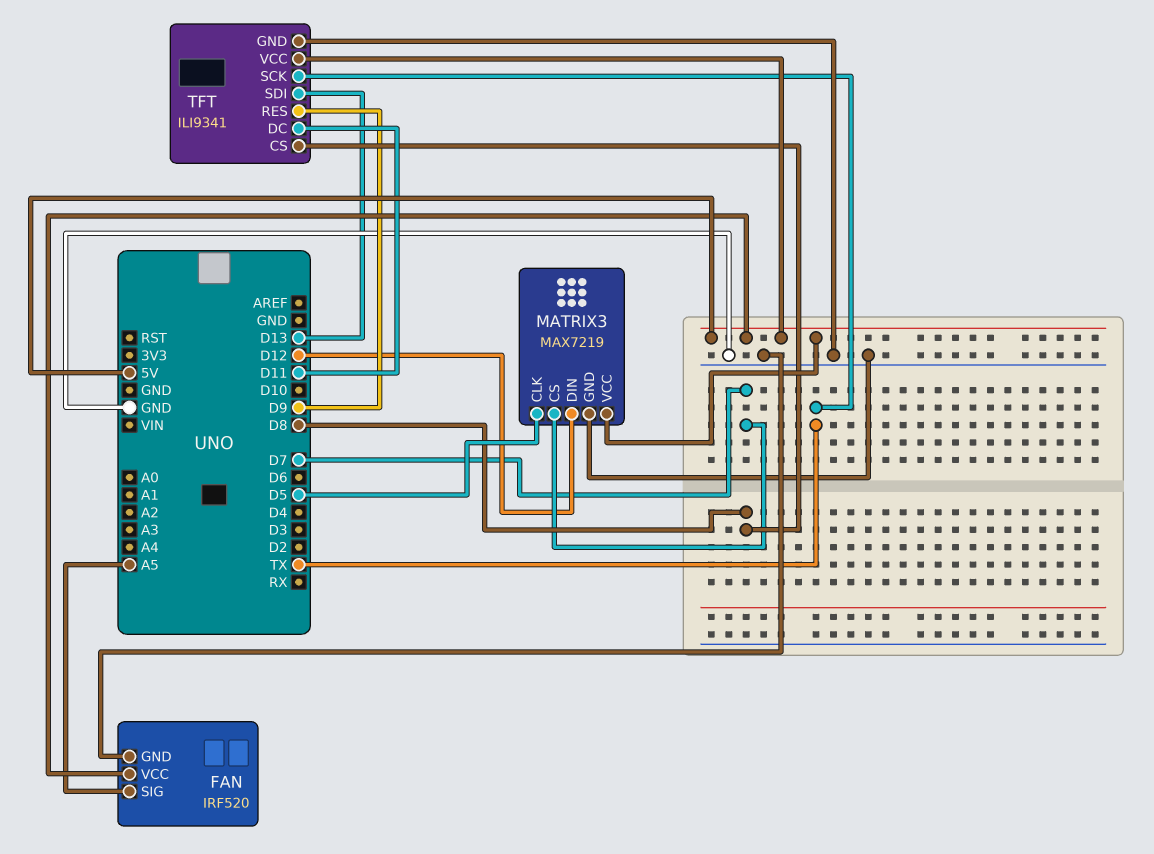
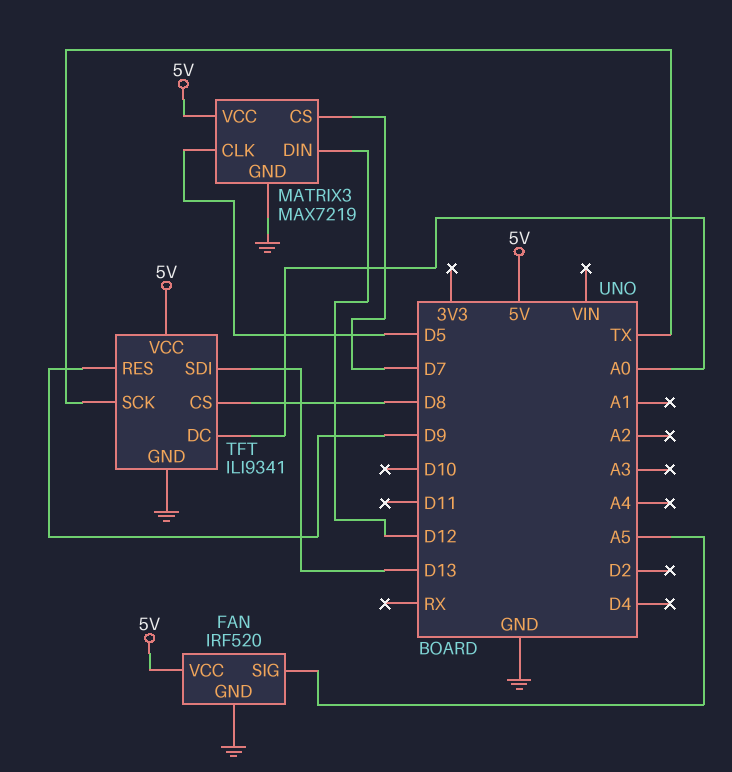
TFT pin DC: D11 -> A0

